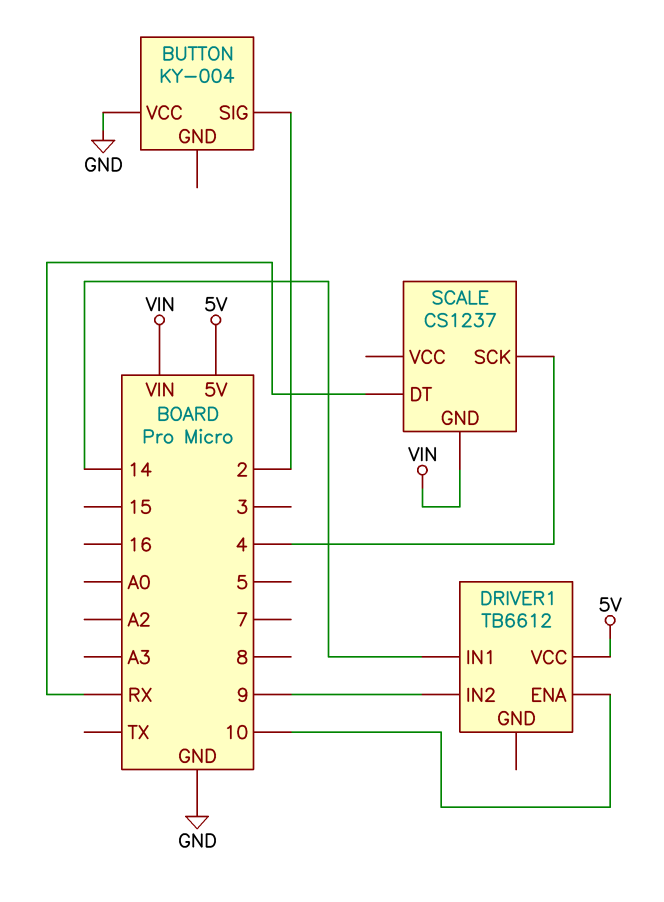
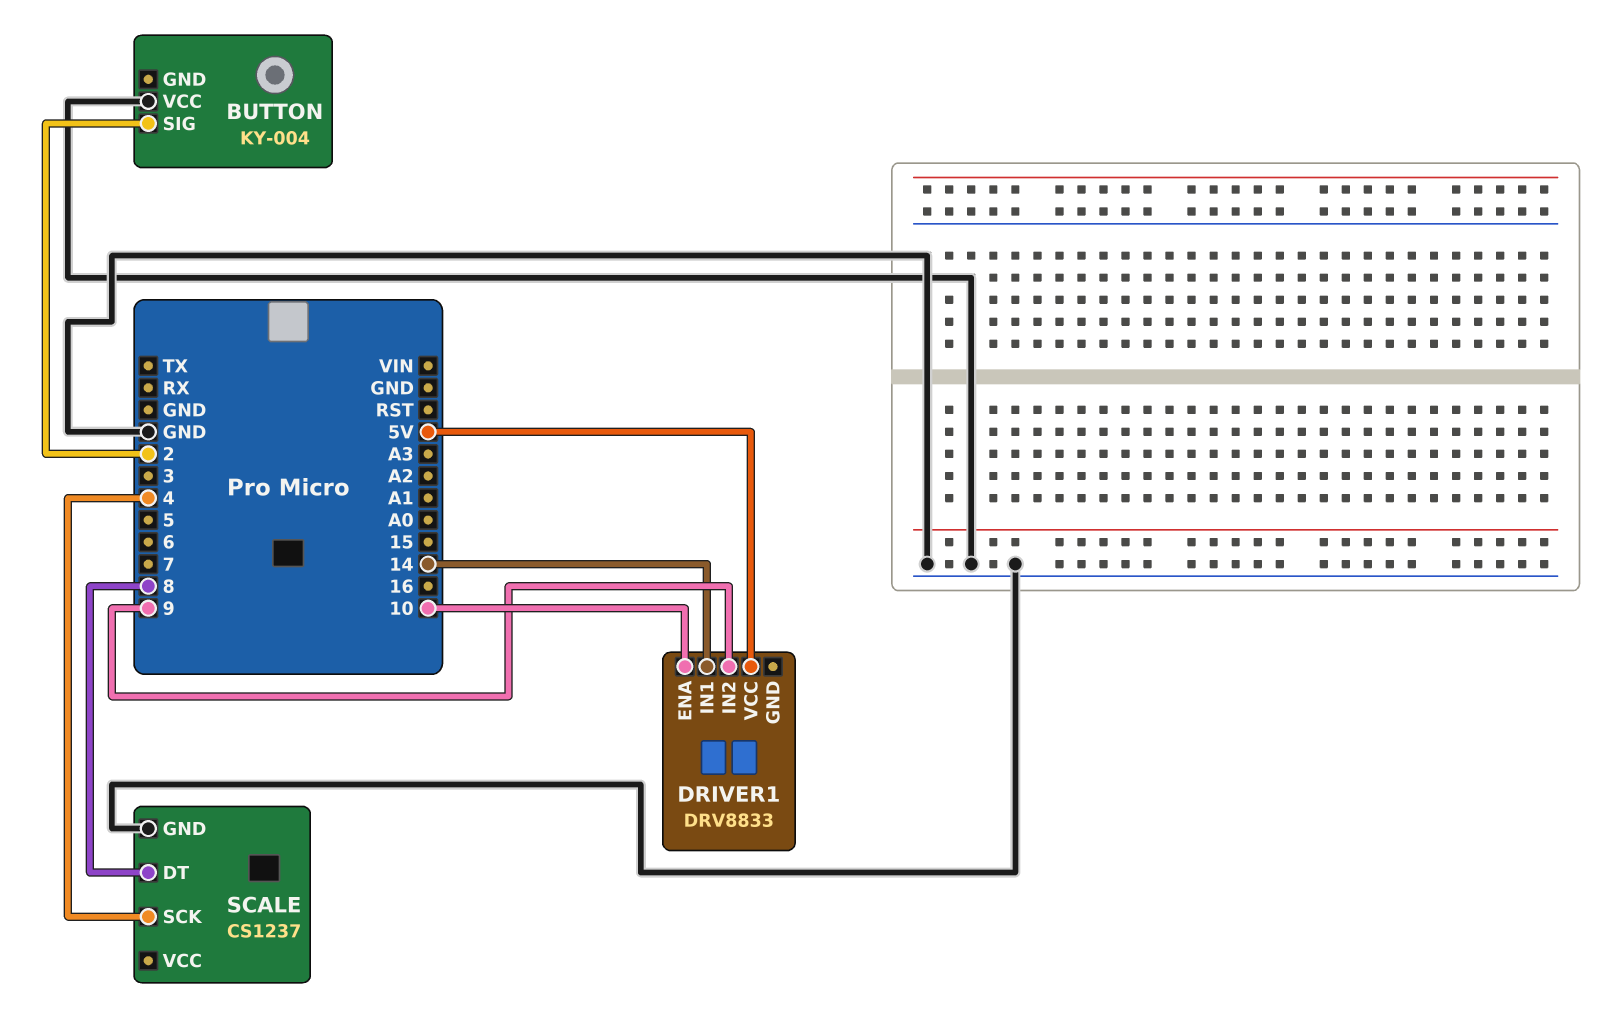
DRIVER1: TB6612 -> DRV8833
SCALE pin DT: RX -> 8
SCALE pin GND: VIN -> GND

